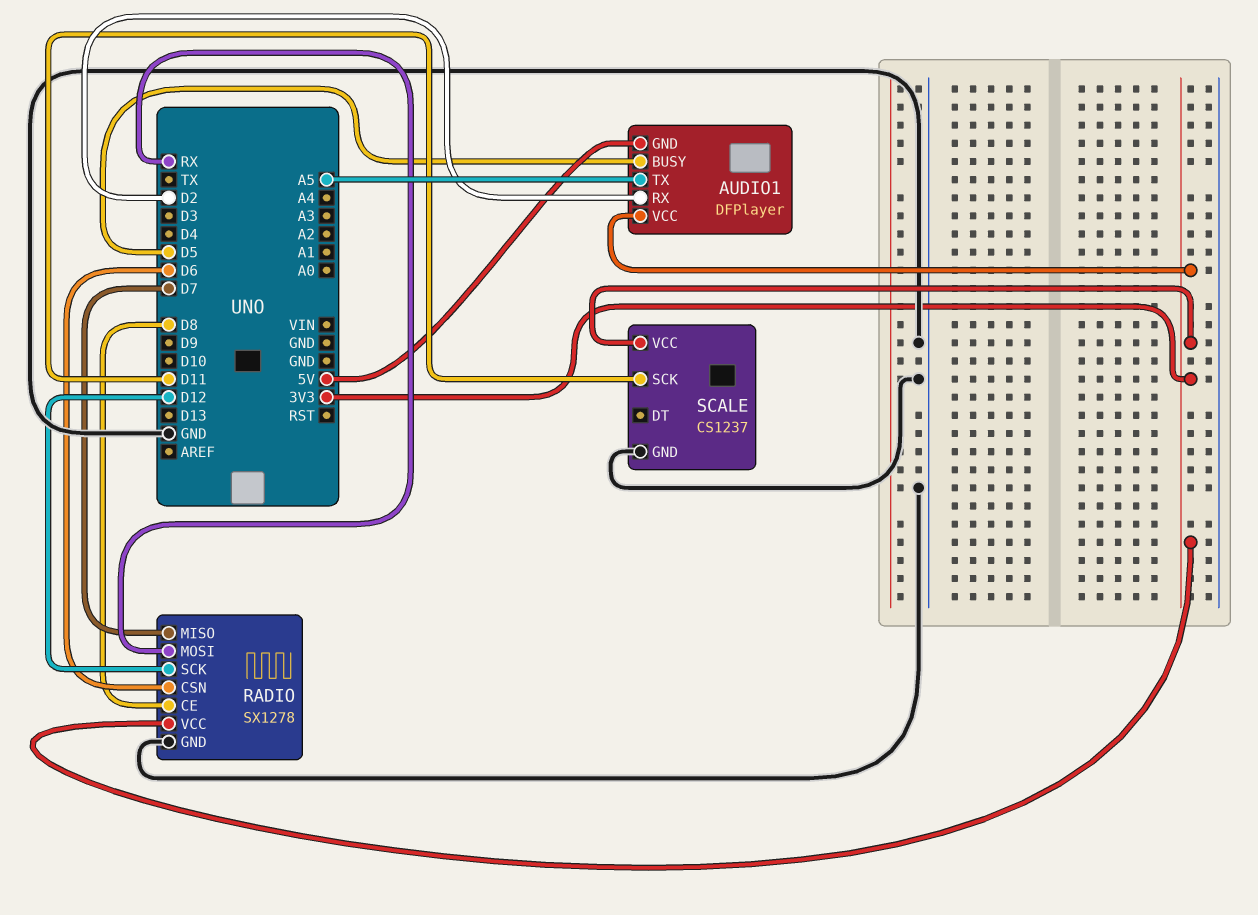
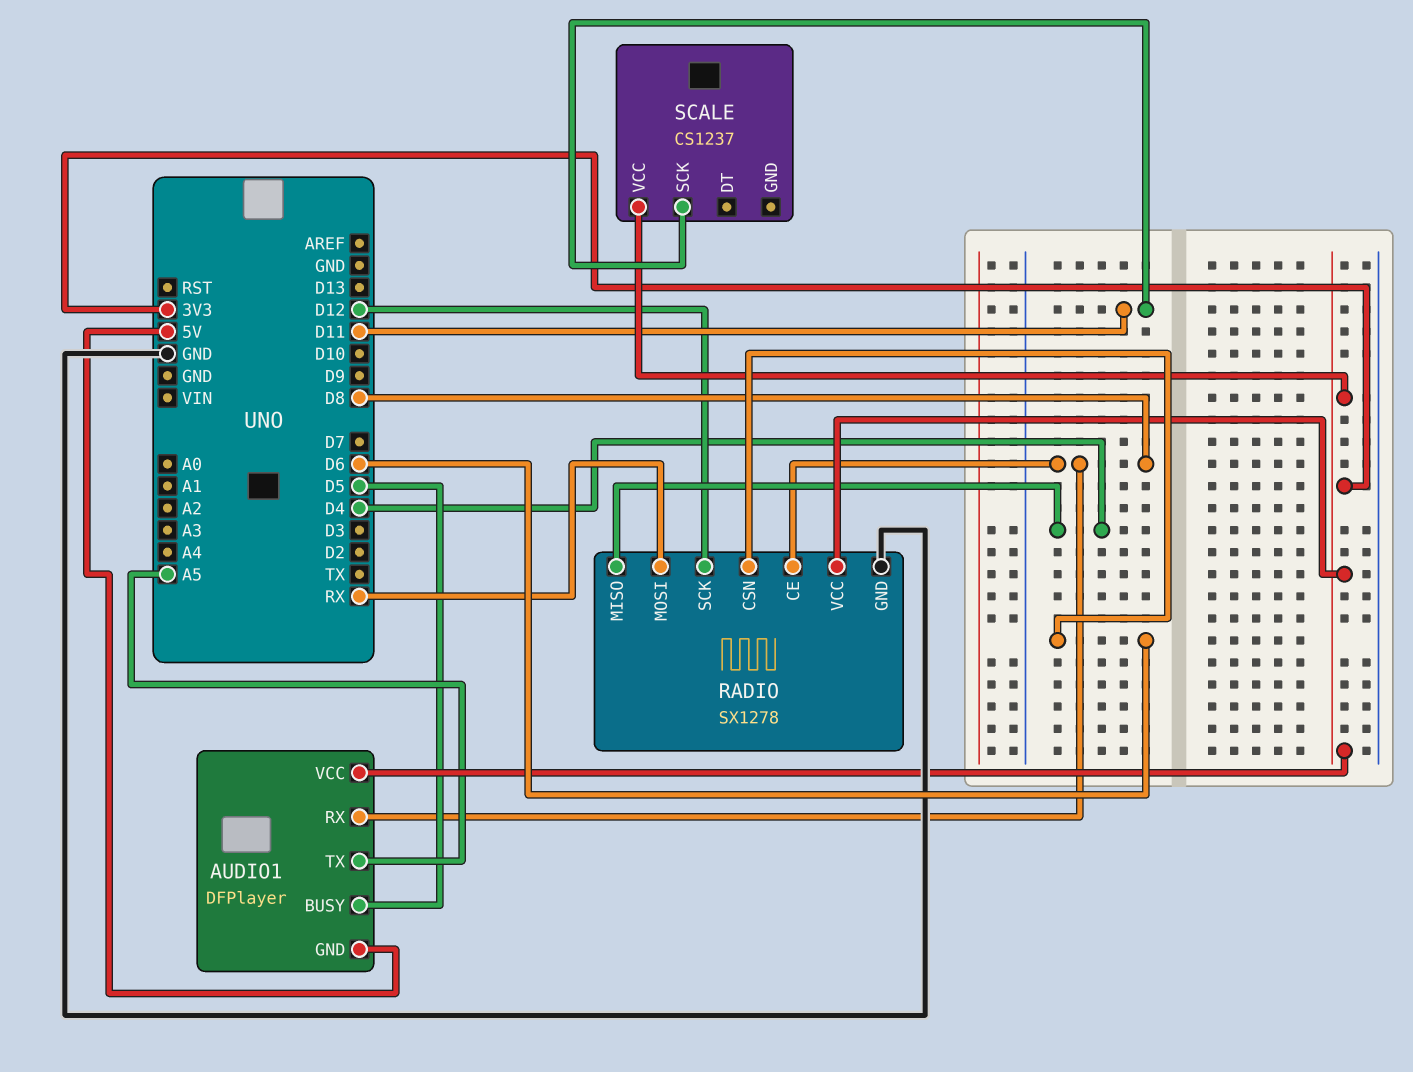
AUDIO1 pin RX: D2 -> D8
RADIO pin MISO: D7 -> D4
SCALE pin GND: GND -> none

